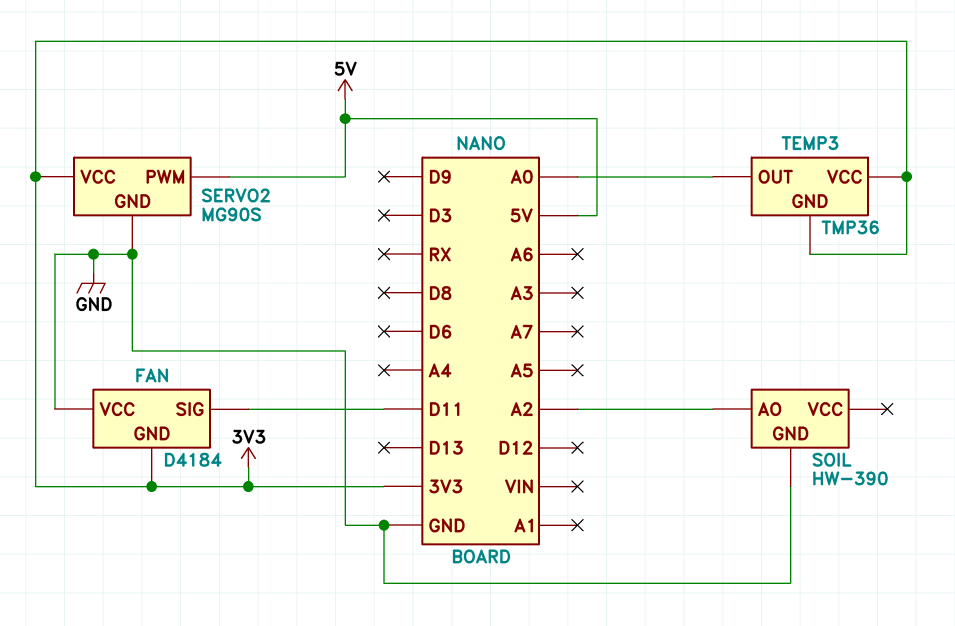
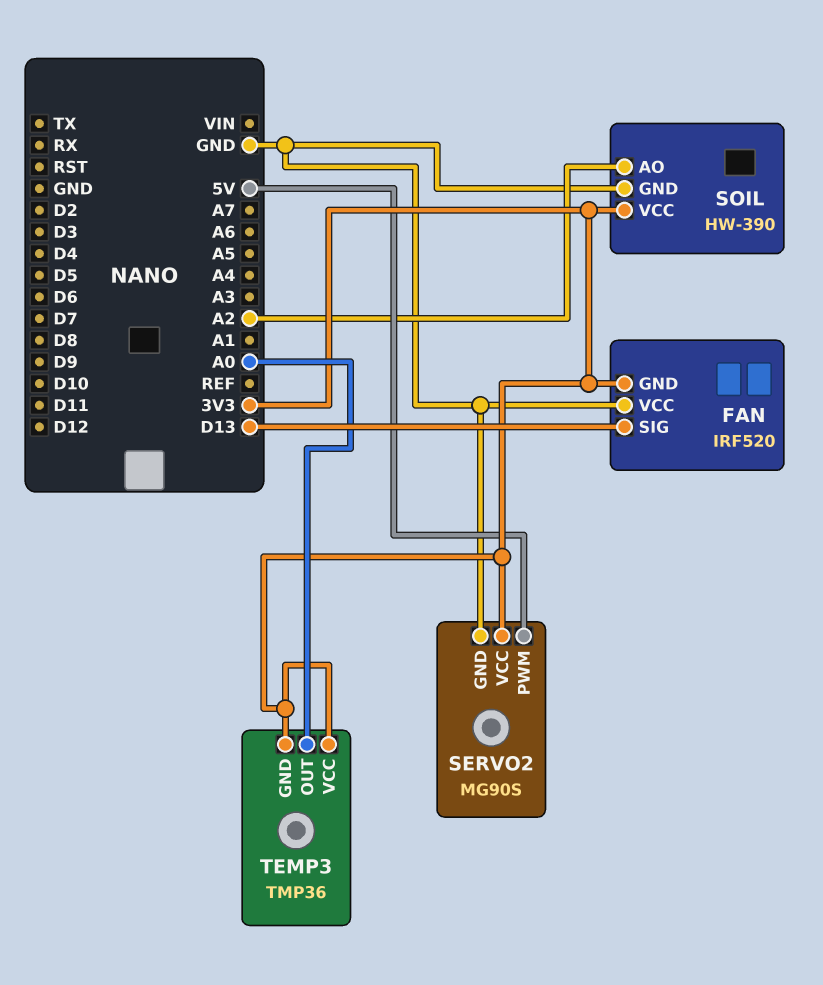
FAN: D4184 -> IRF520
FAN pin SIG: D11 -> D13
SOIL pin VCC: none -> 3V3

